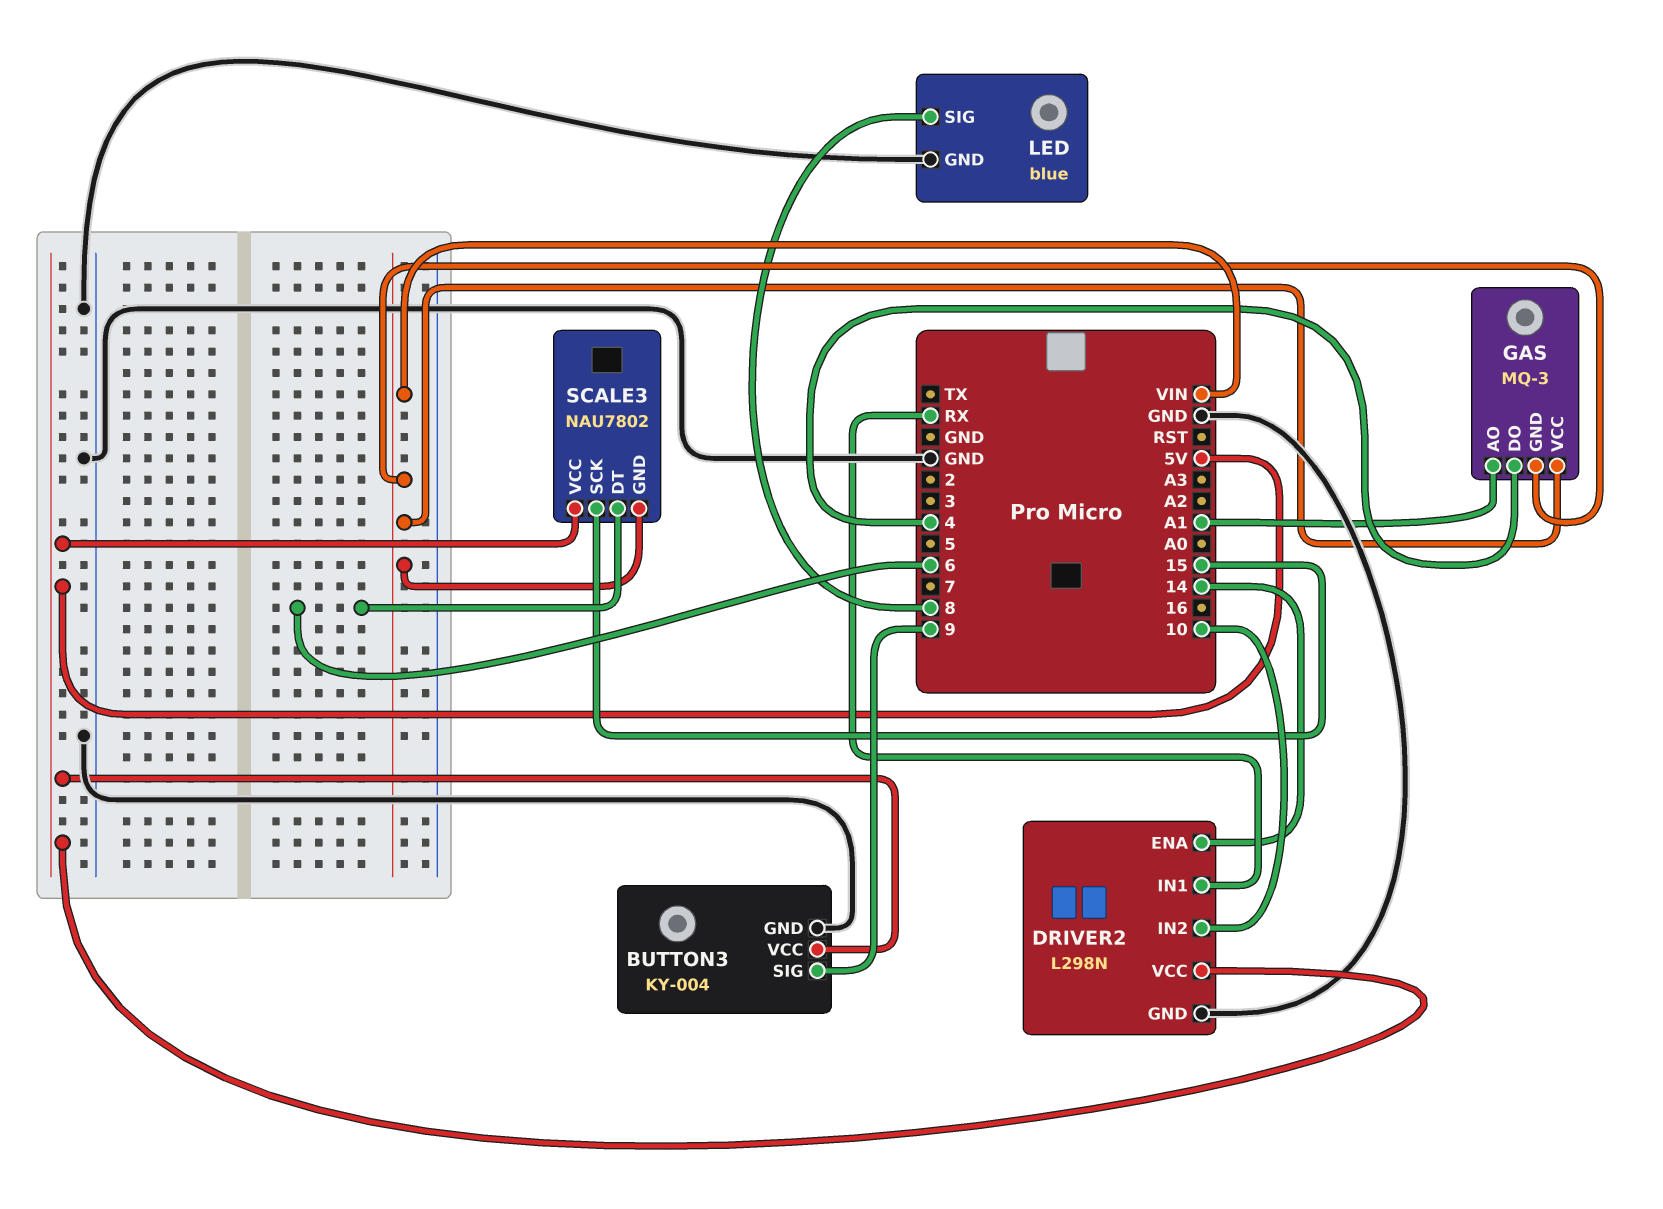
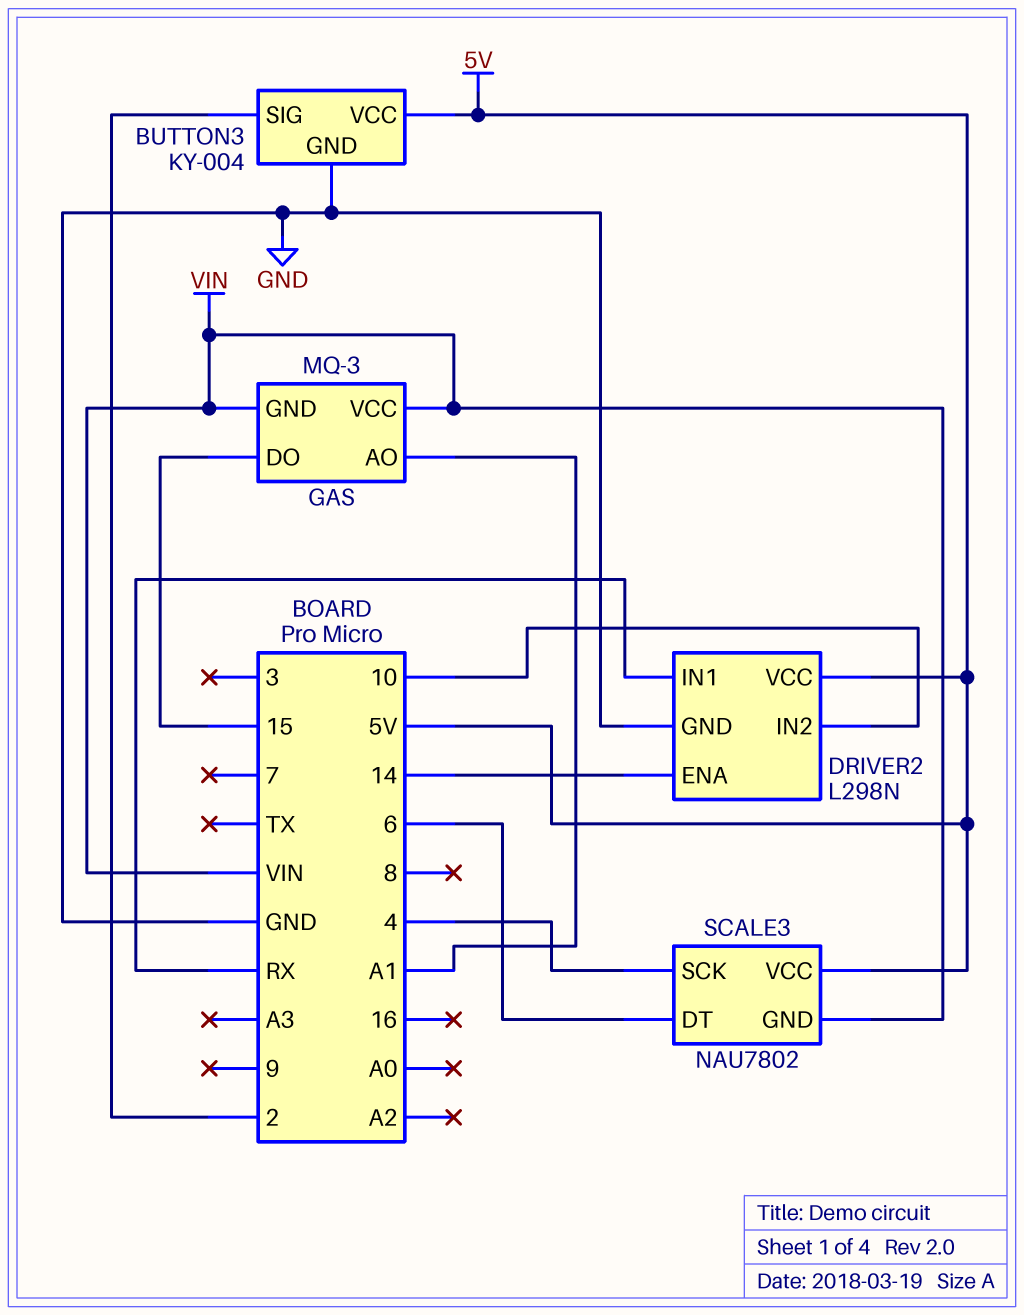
BUTTON3 pin SIG: 9 -> 2
GAS pin DO: 4 -> 15
LED: blue -> none
LED pin GND: GND -> none
LED pin SIG: 8 -> none
SCALE3 pin SCK: 15 -> 4

